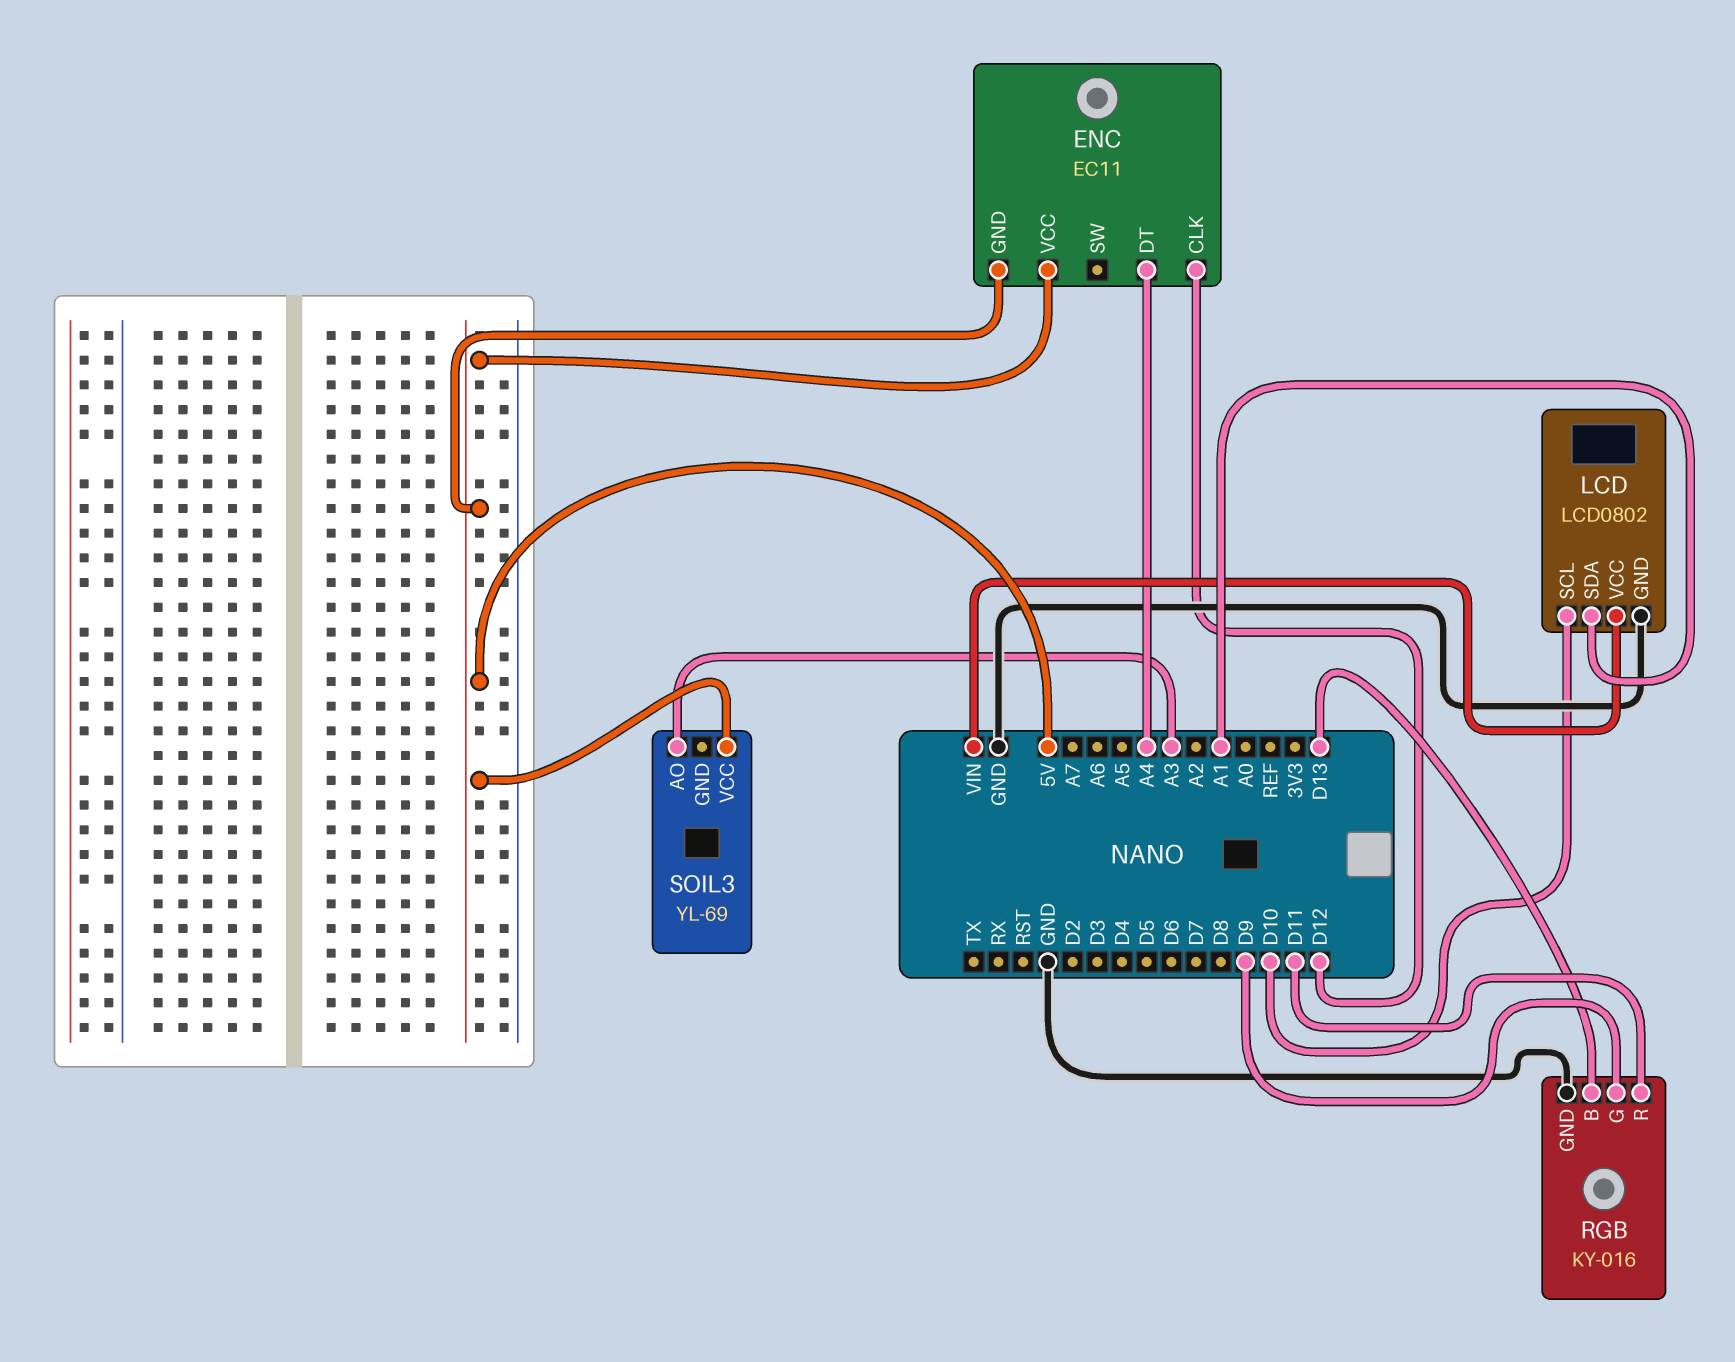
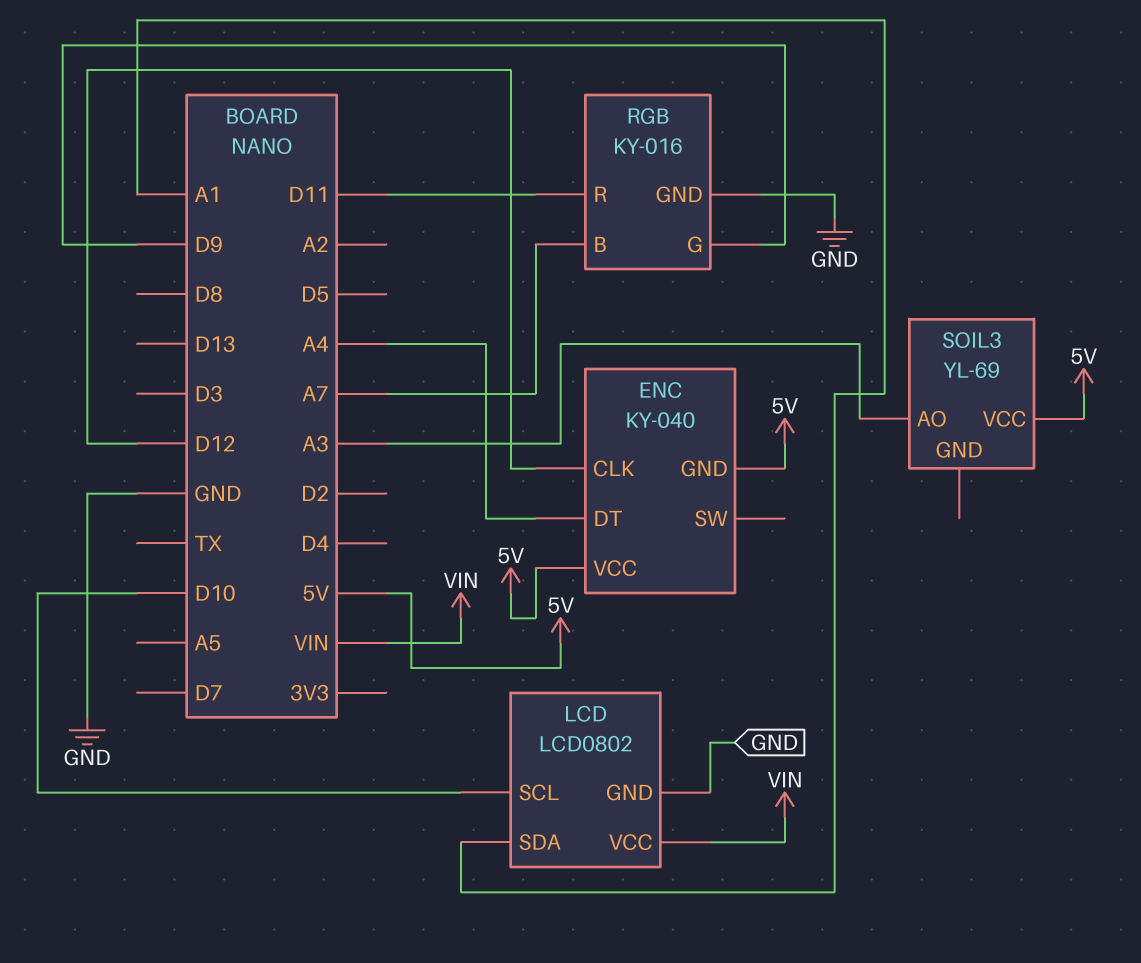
ENC: EC11 -> KY-040
RGB pin B: D13 -> A7

